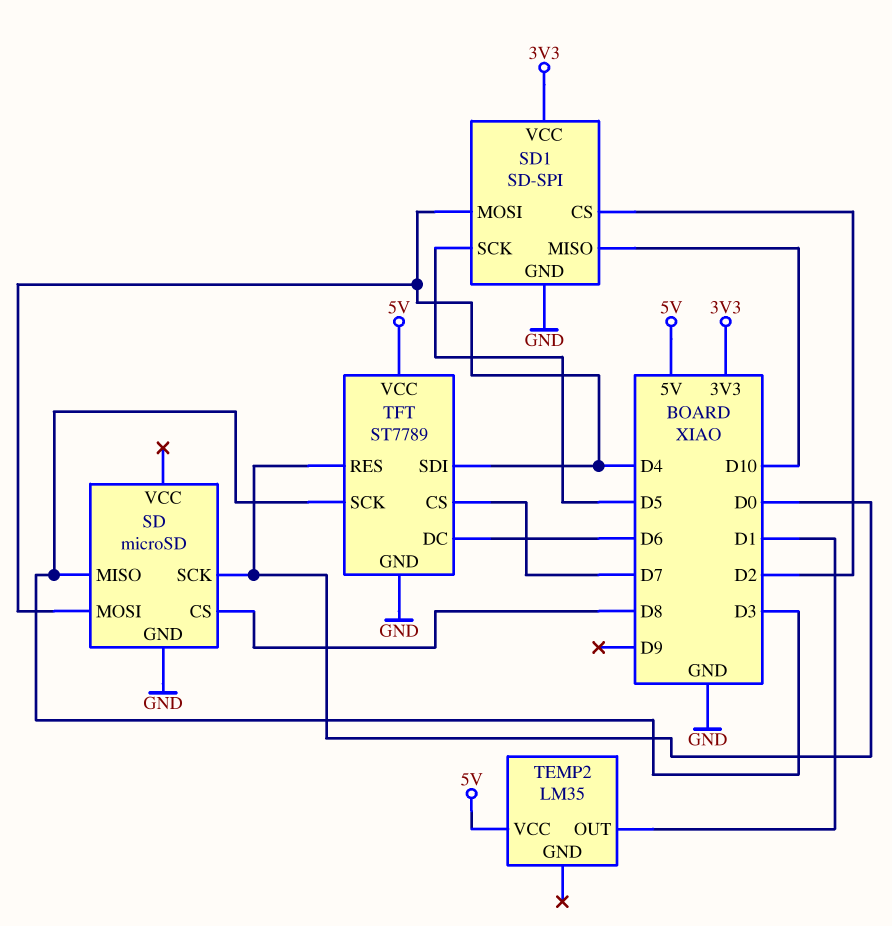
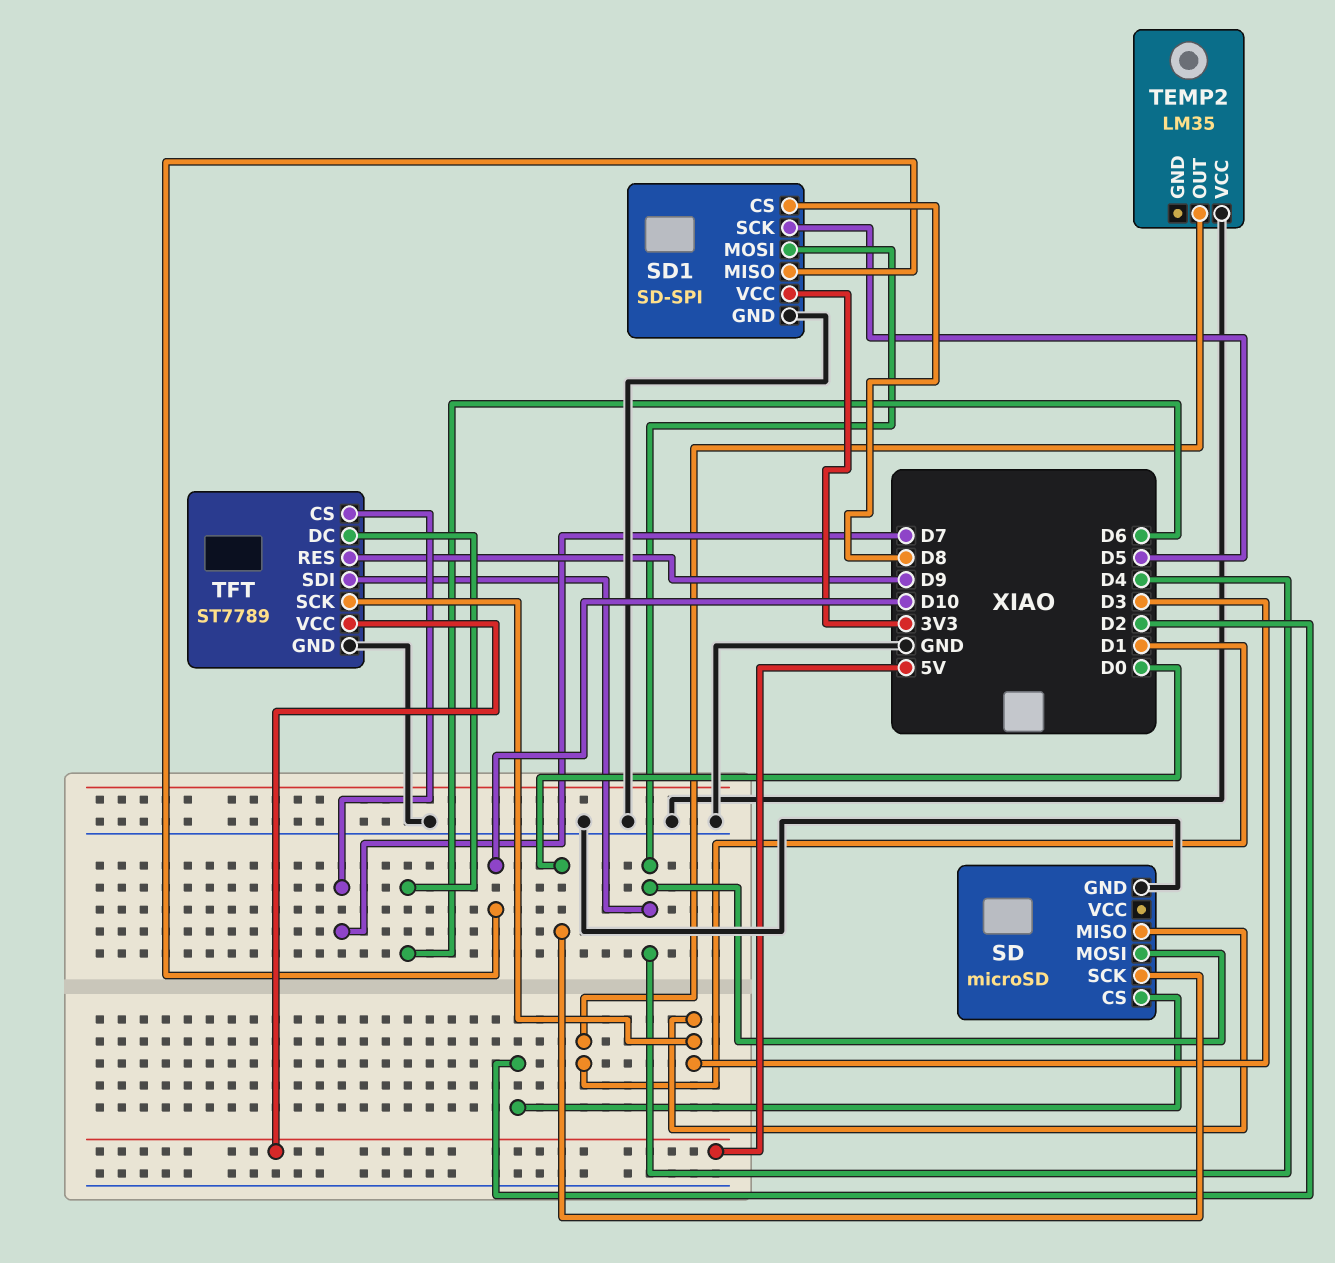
SD pin CS: D8 -> D2
SD1 pin CS: D2 -> D8
TEMP2 pin VCC: 5V -> GND
TFT pin RES: D0 -> D9

